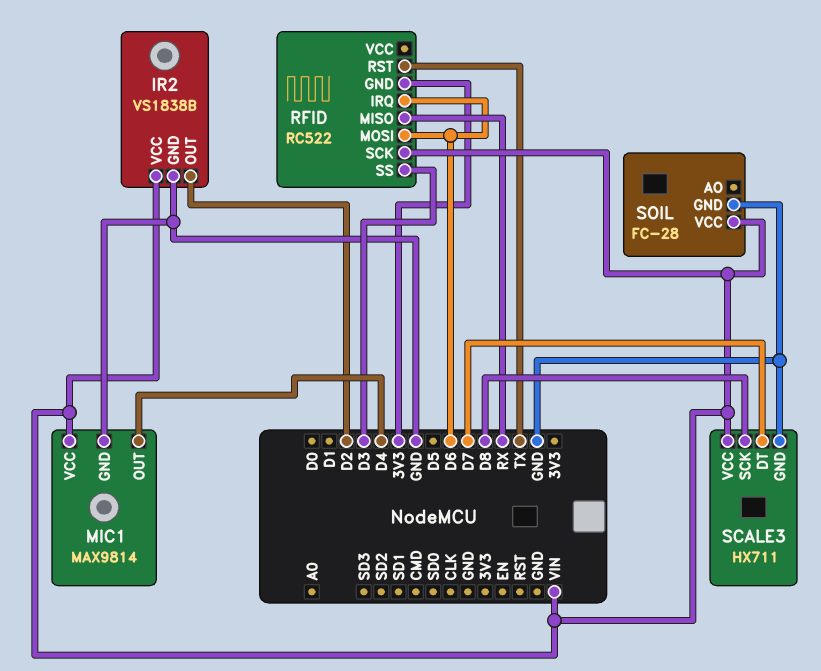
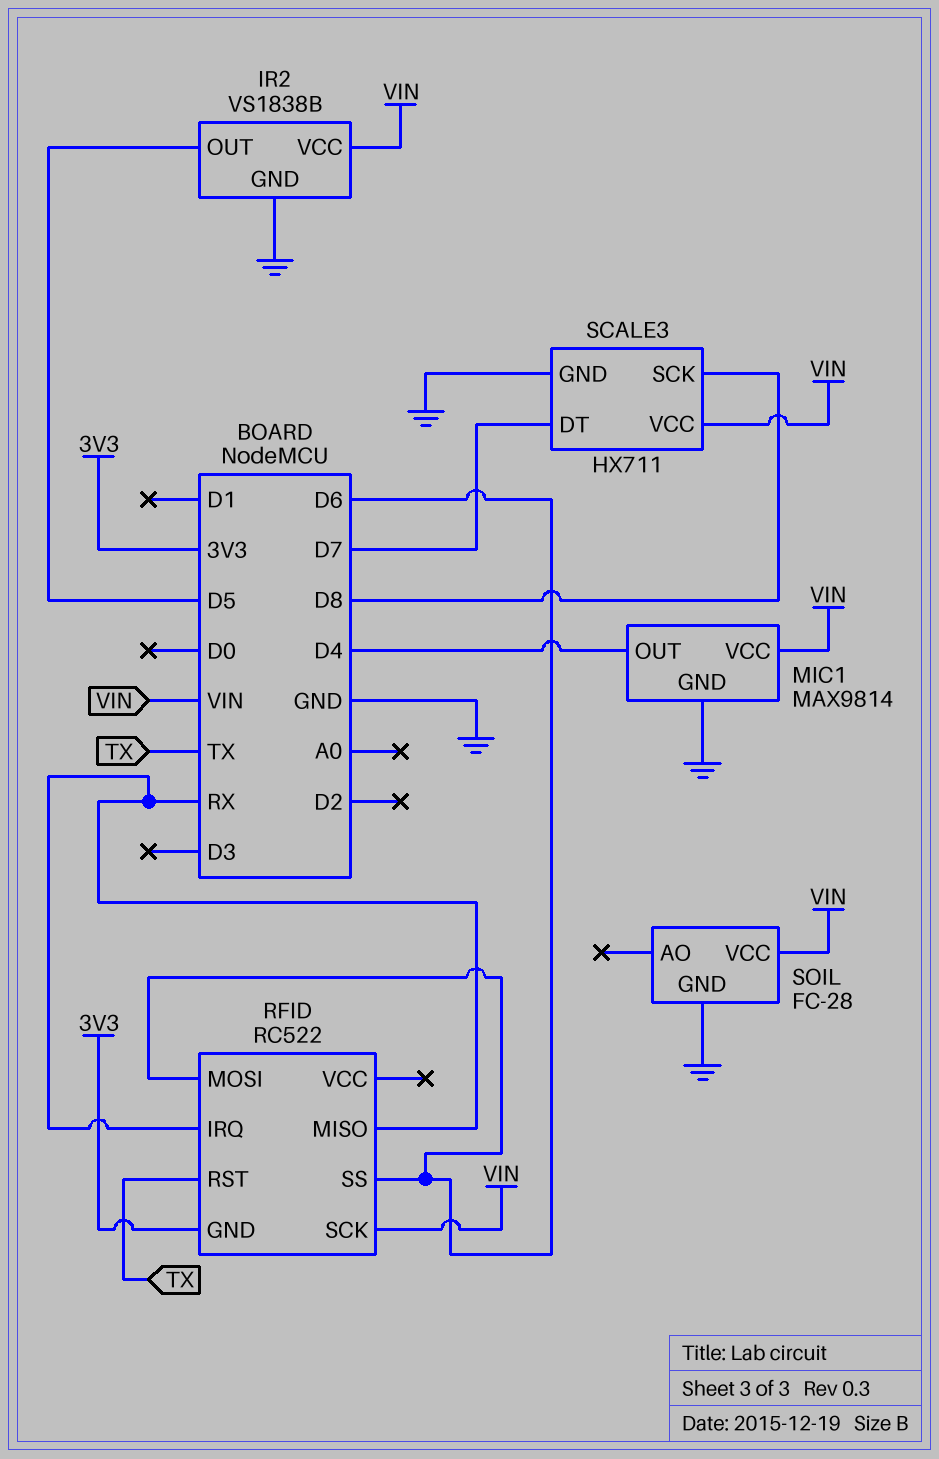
IR2 pin OUT: D2 -> D5
RFID pin IRQ: D6 -> RX
RFID pin SS: D3 -> D6

